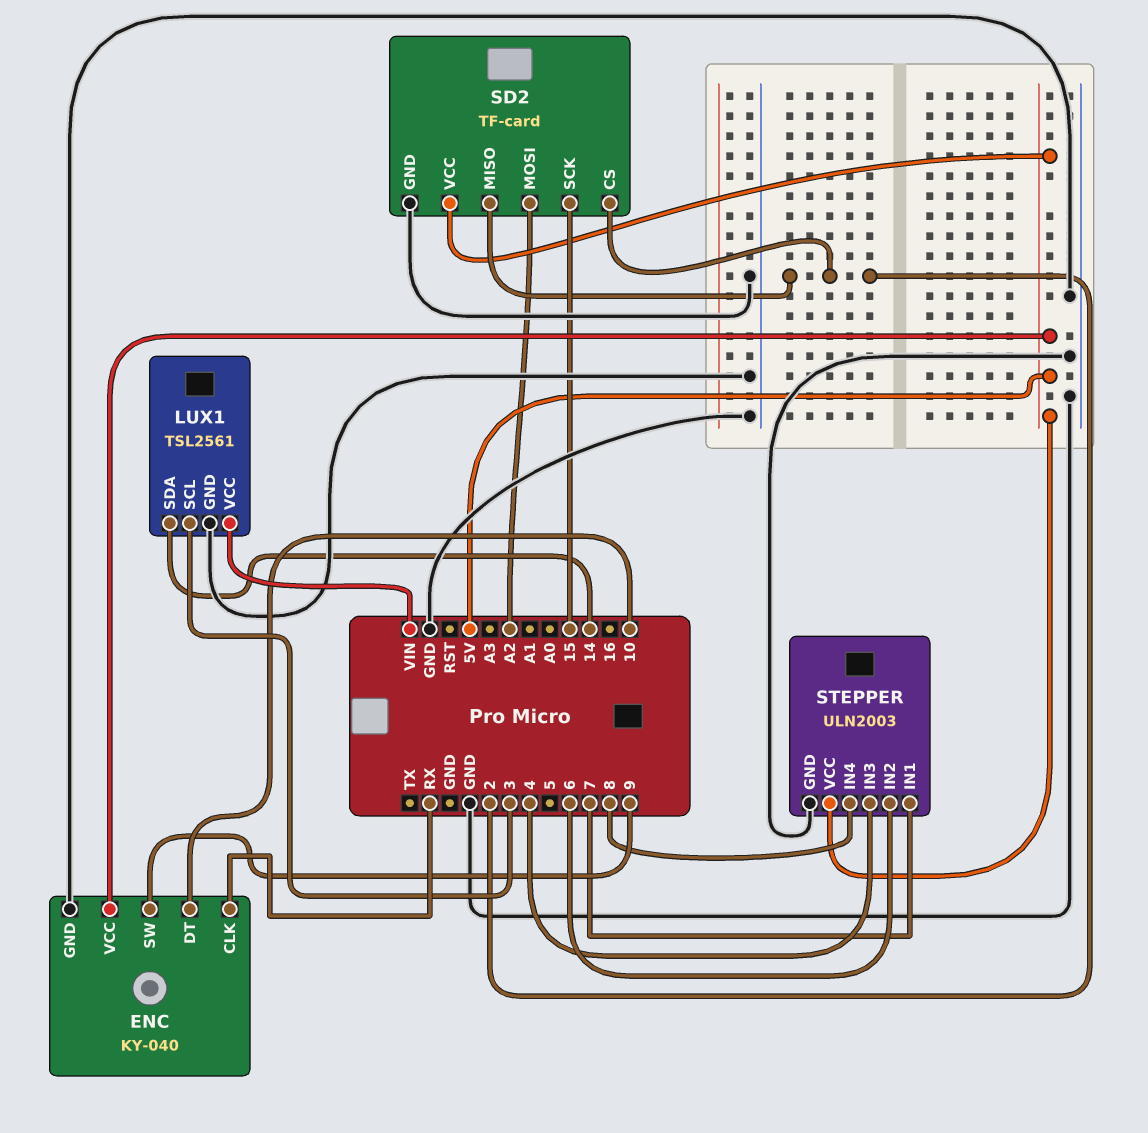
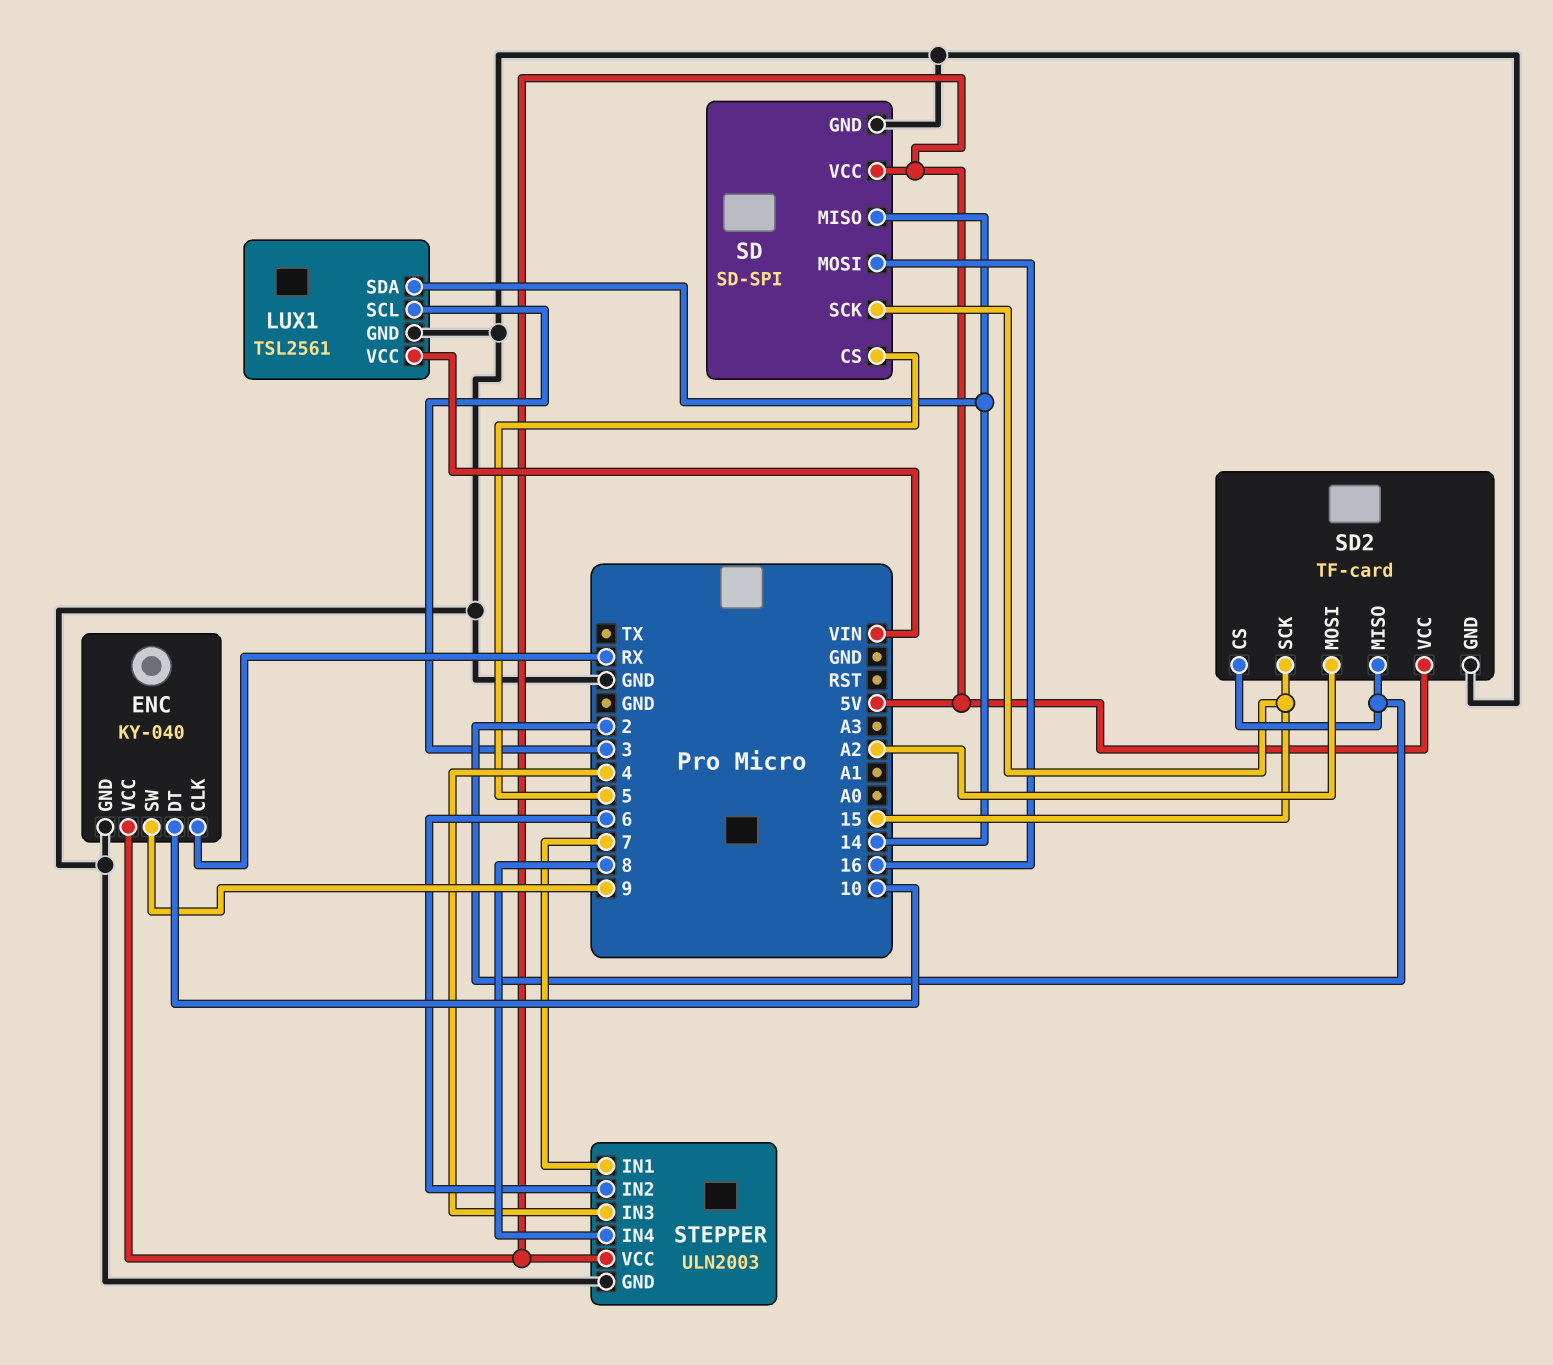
SD: none -> SD-SPI
SD pin CS: none -> 5
SD pin GND: none -> GND
SD pin MISO: none -> 14
SD pin MOSI: none -> 16
SD pin SCK: none -> 15
SD pin VCC: none -> 5V

